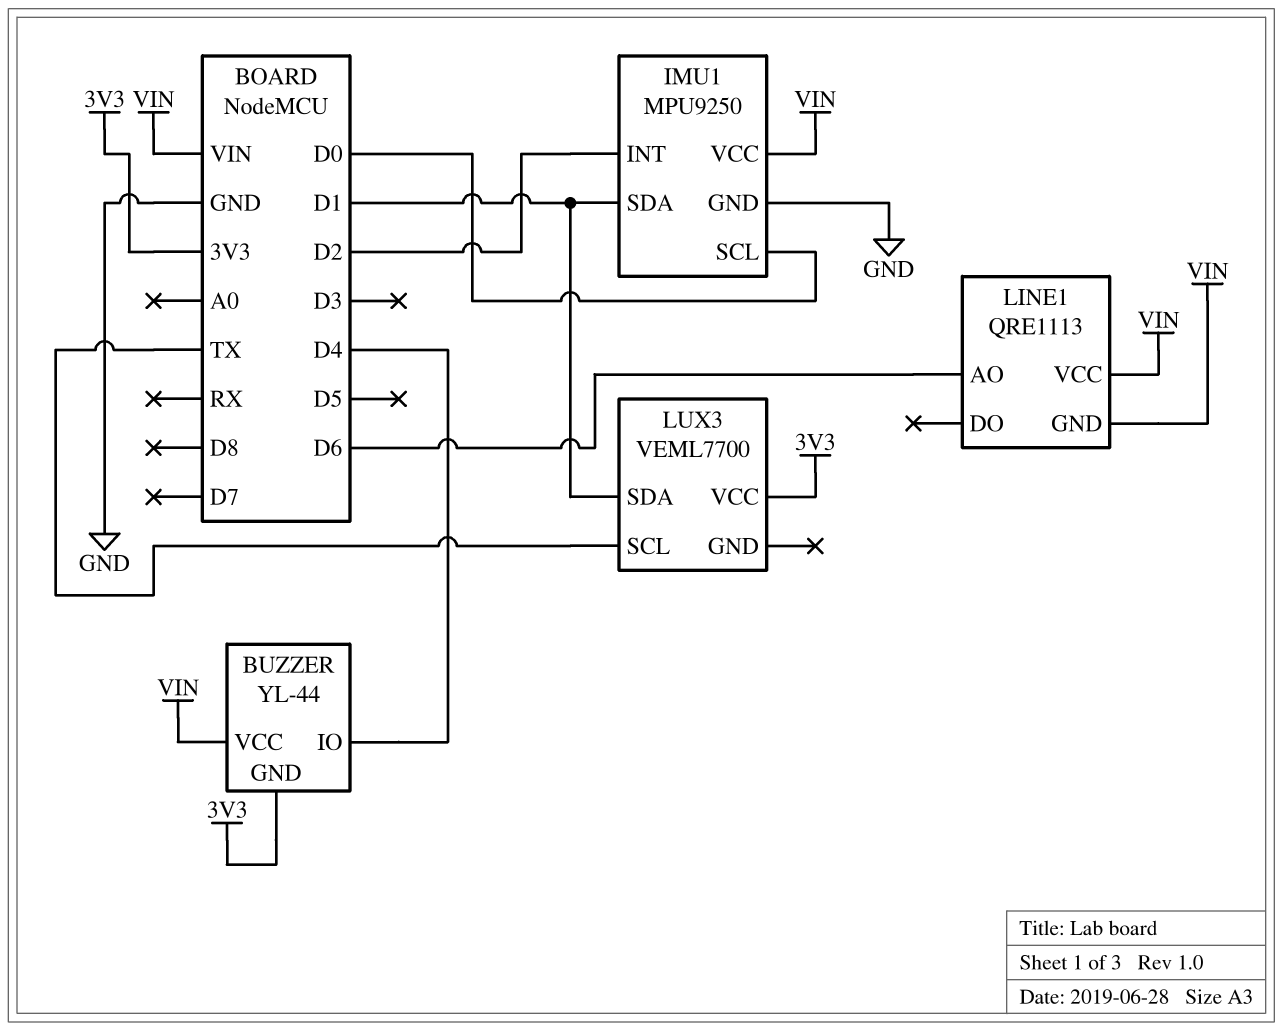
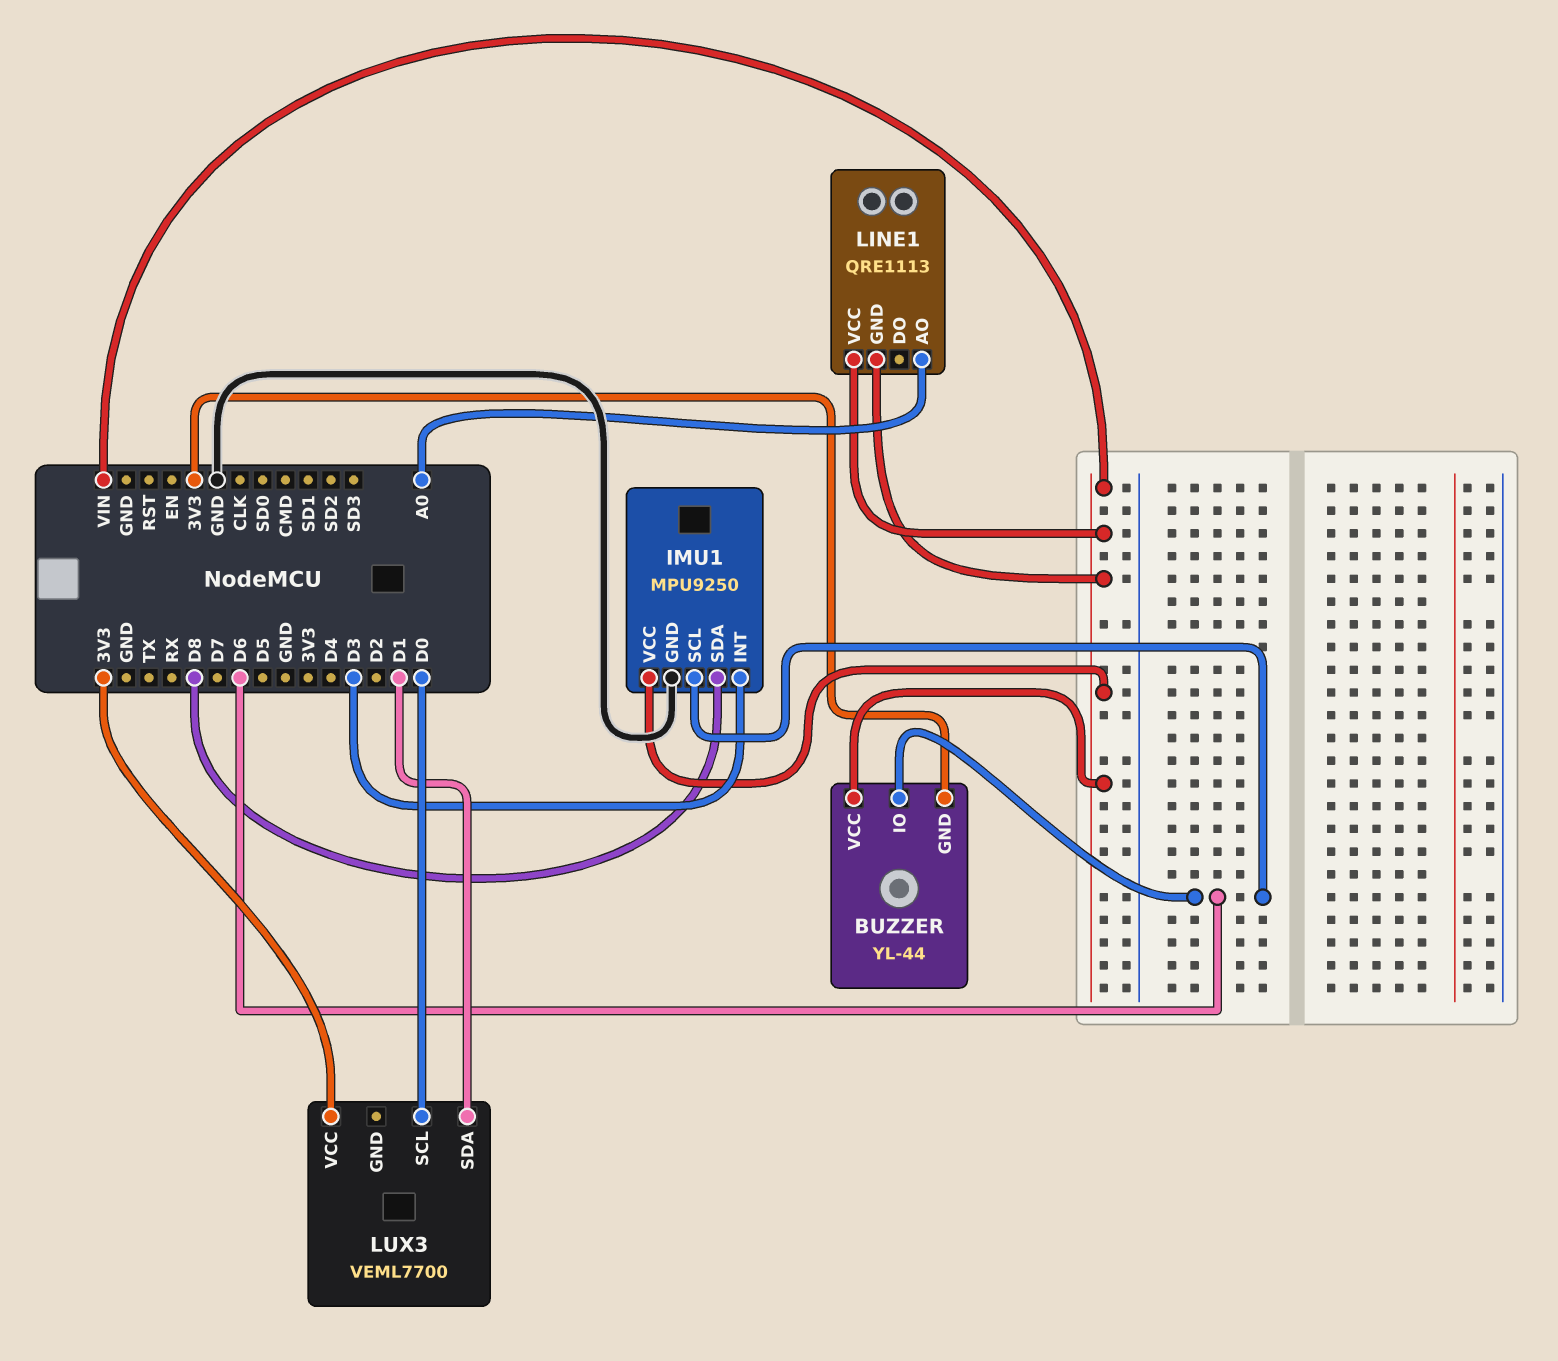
BUZZER pin IO: D4 -> D6
IMU1 pin INT: D2 -> D3
IMU1 pin SCL: D0 -> D6
IMU1 pin SDA: D1 -> D8
LINE1 pin AO: D6 -> A0
LUX3 pin SCL: TX -> D0

